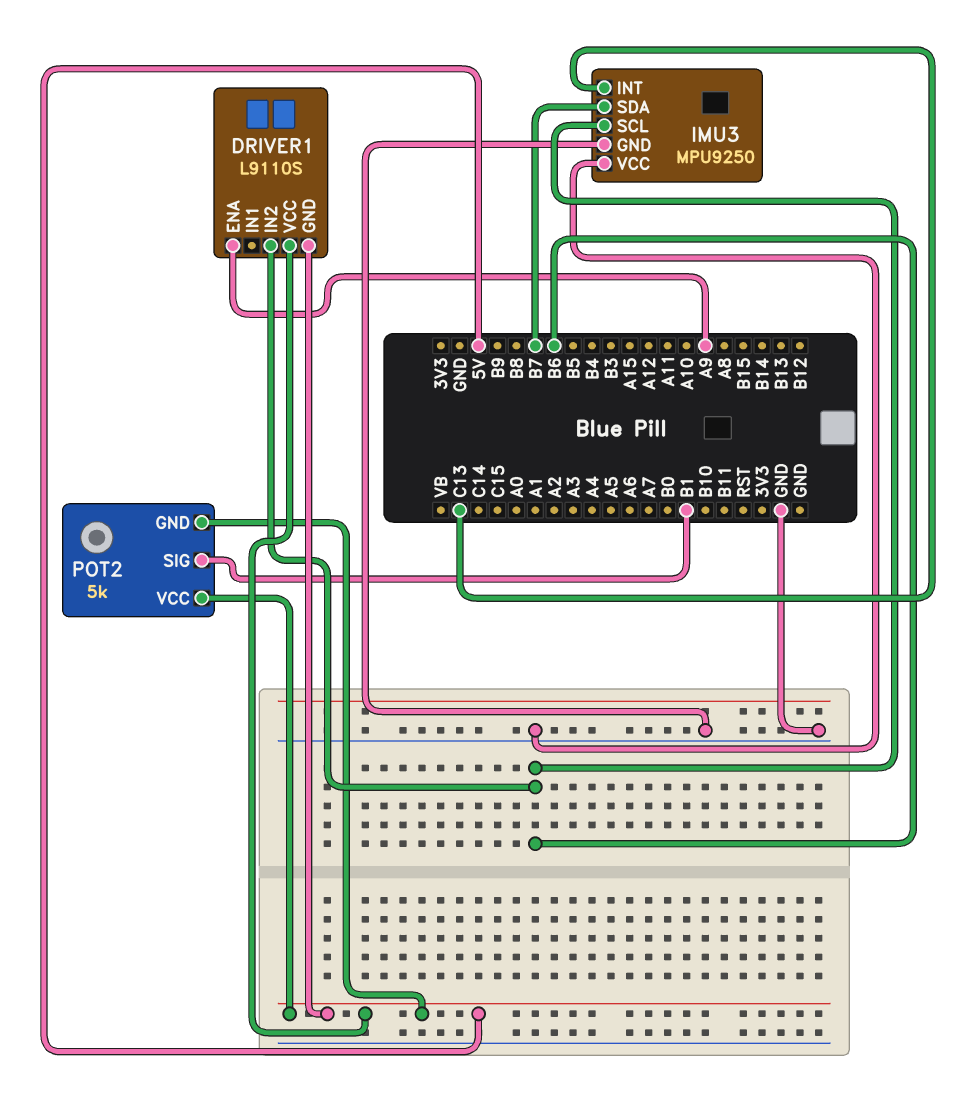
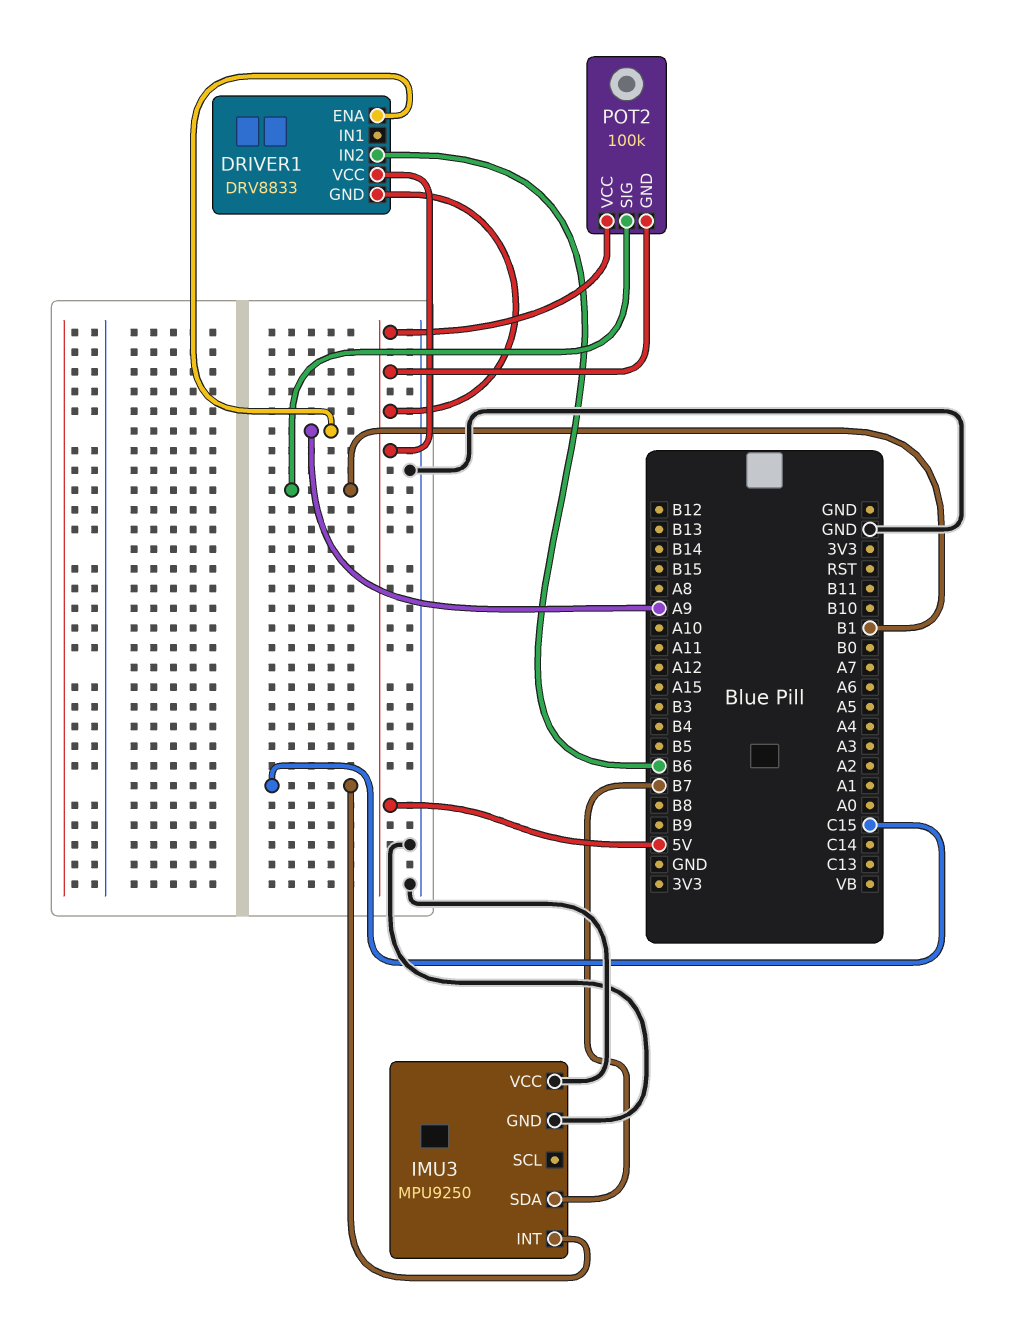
DRIVER1: L9110S -> DRV8833
IMU3 pin INT: C13 -> C15
IMU3 pin SCL: B6 -> none
POT2: 5k -> 100k

